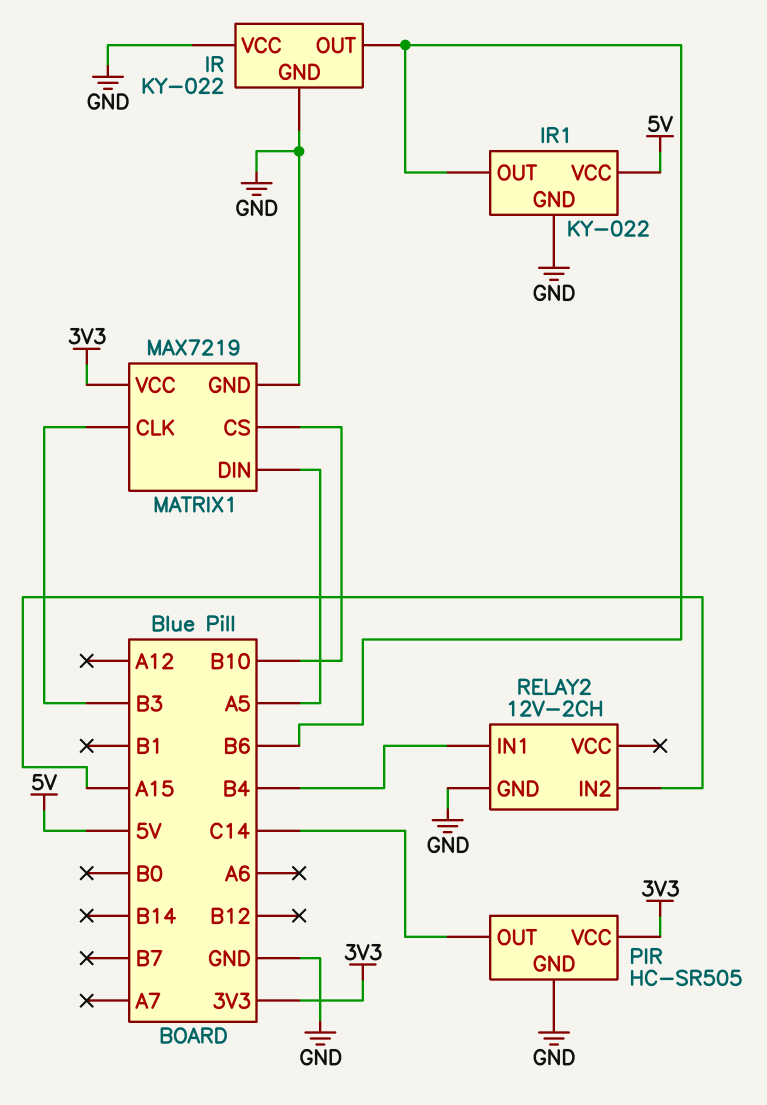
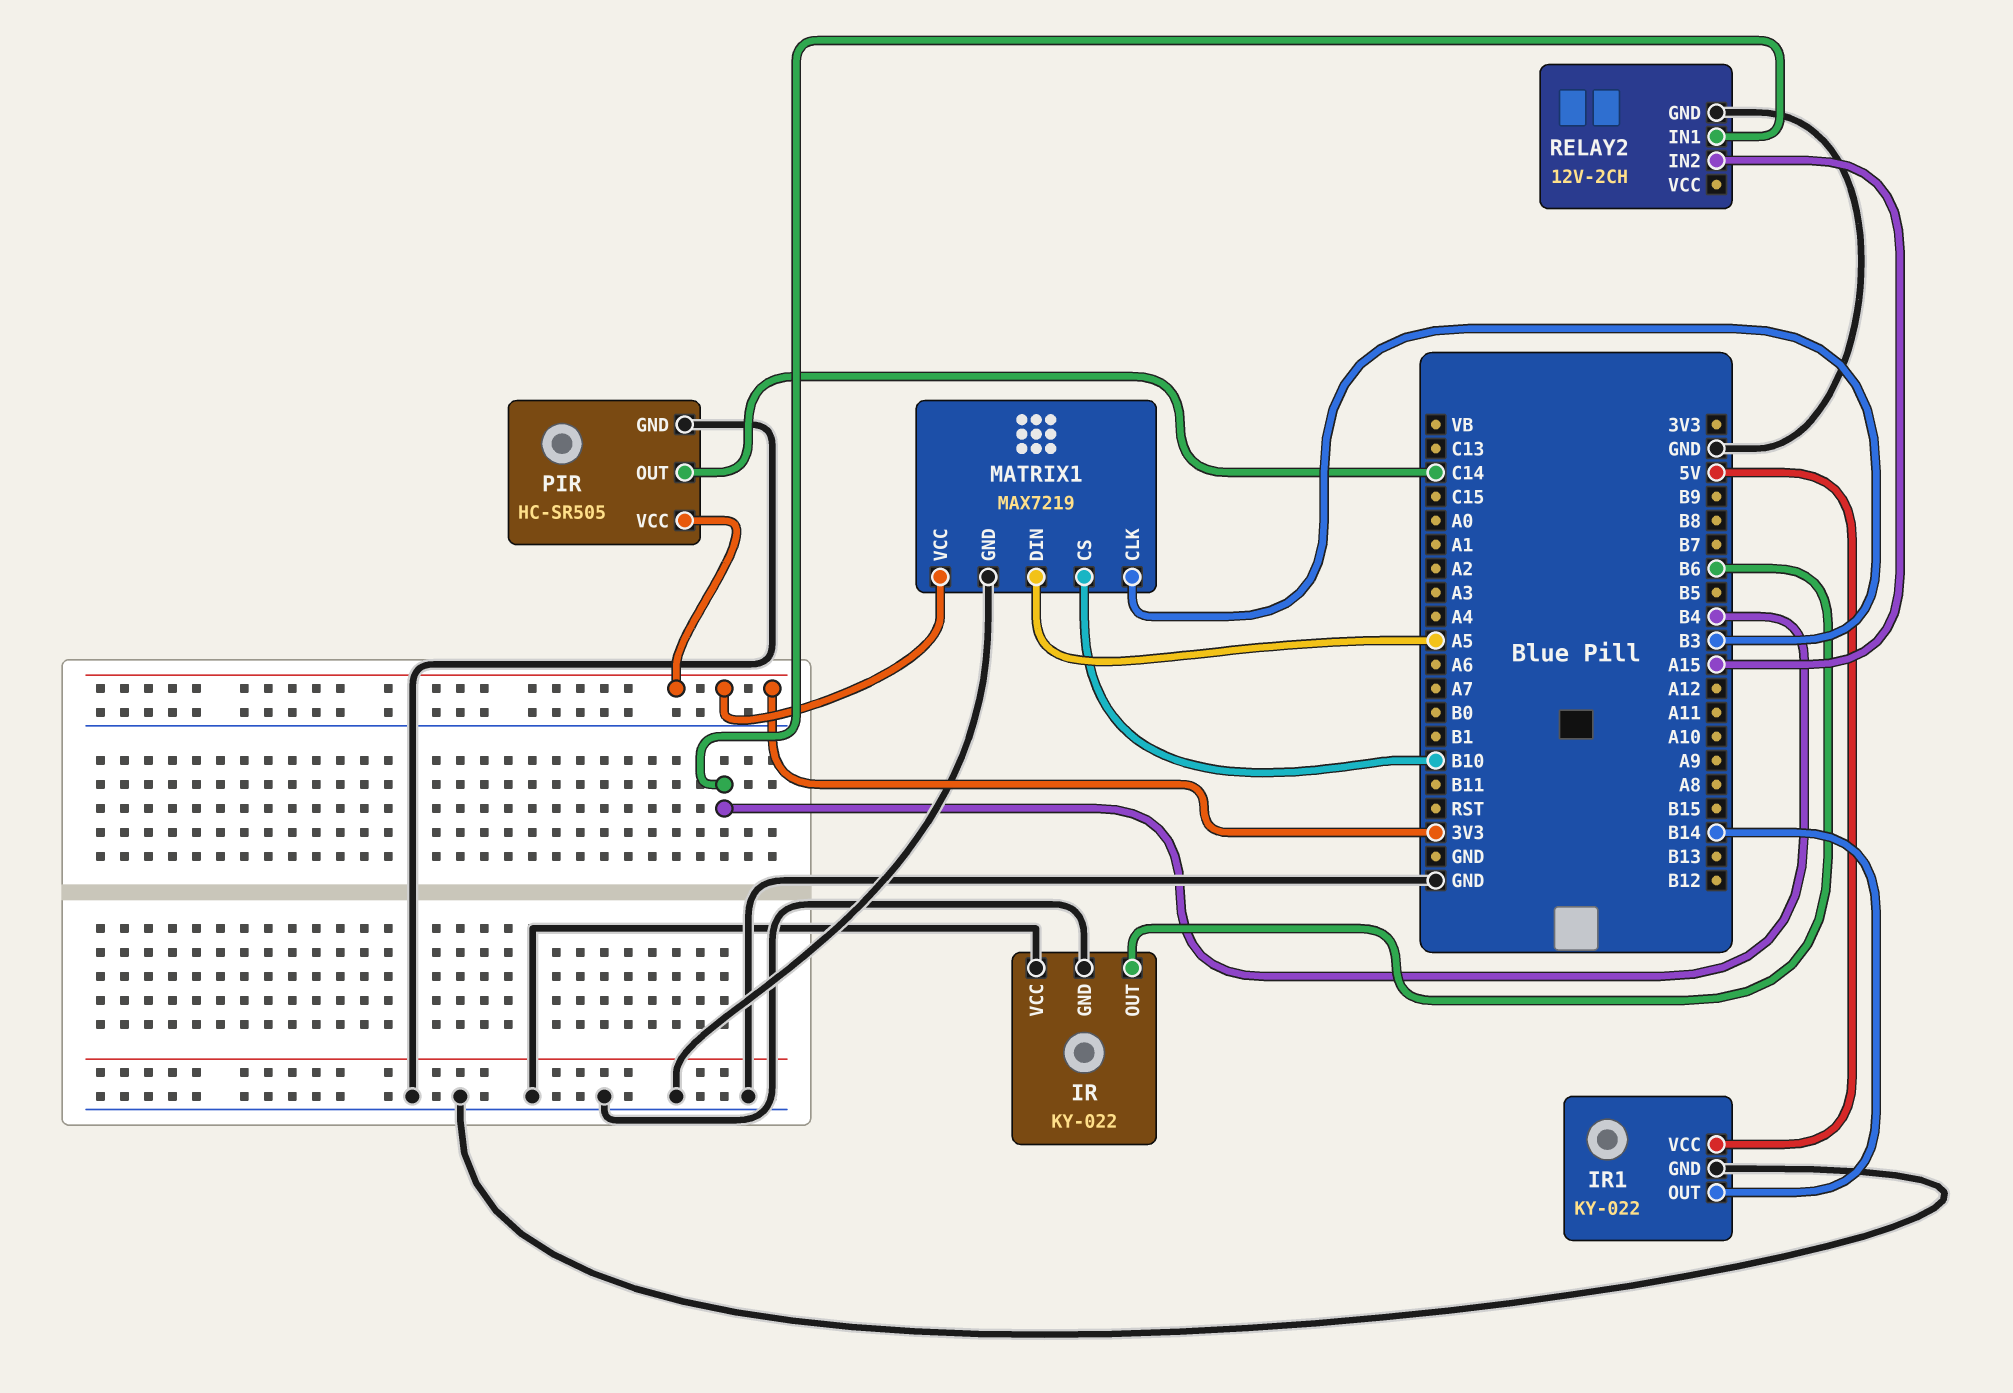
IR1 pin OUT: B6 -> B14

